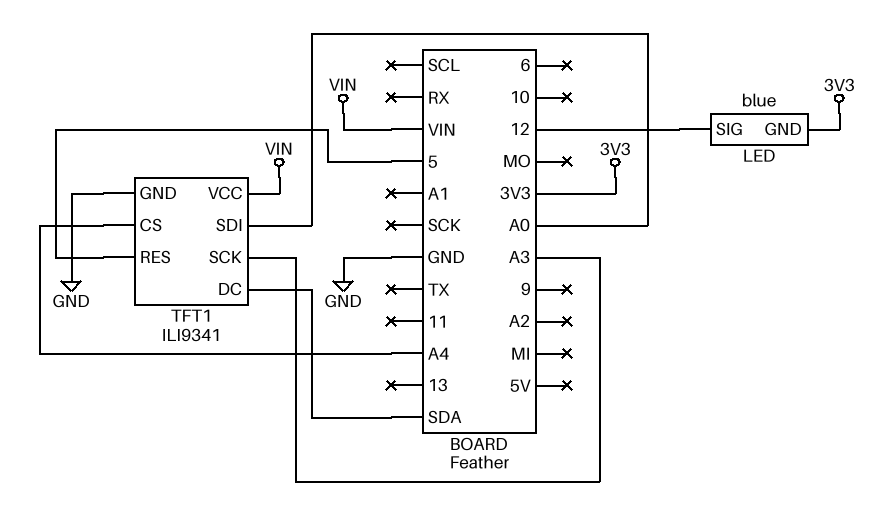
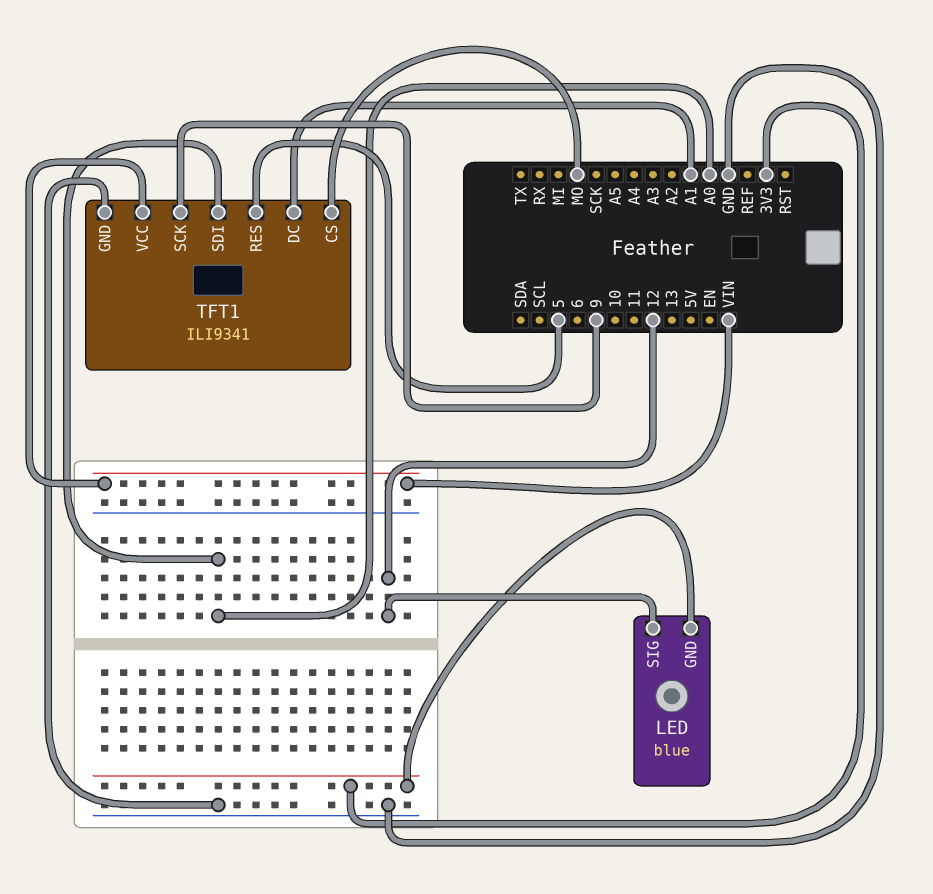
TFT1 pin CS: A4 -> MO
TFT1 pin DC: SDA -> A1
TFT1 pin SCK: A3 -> 9

